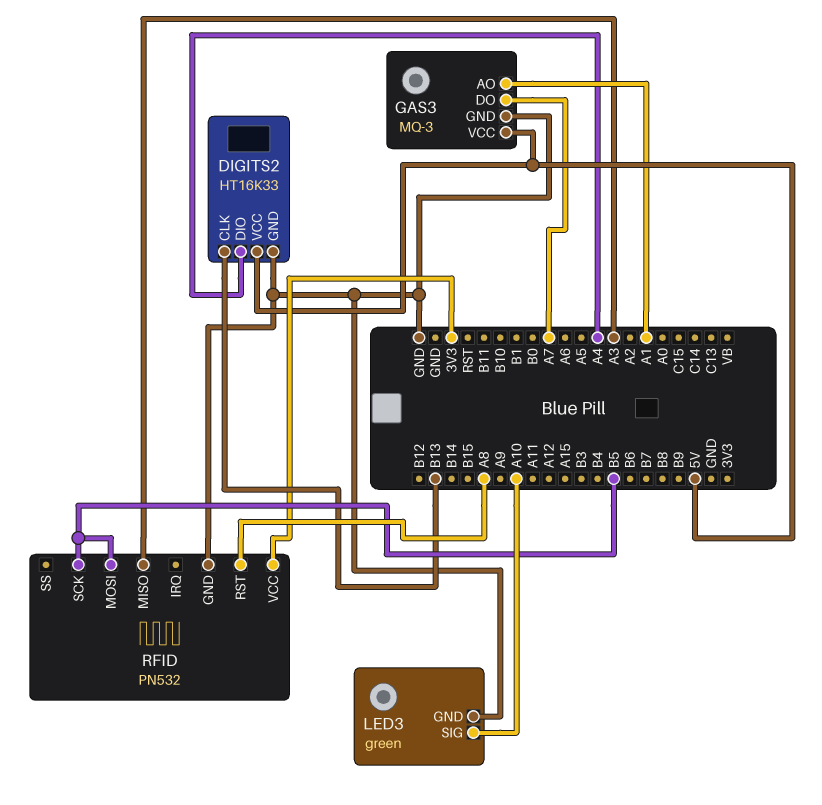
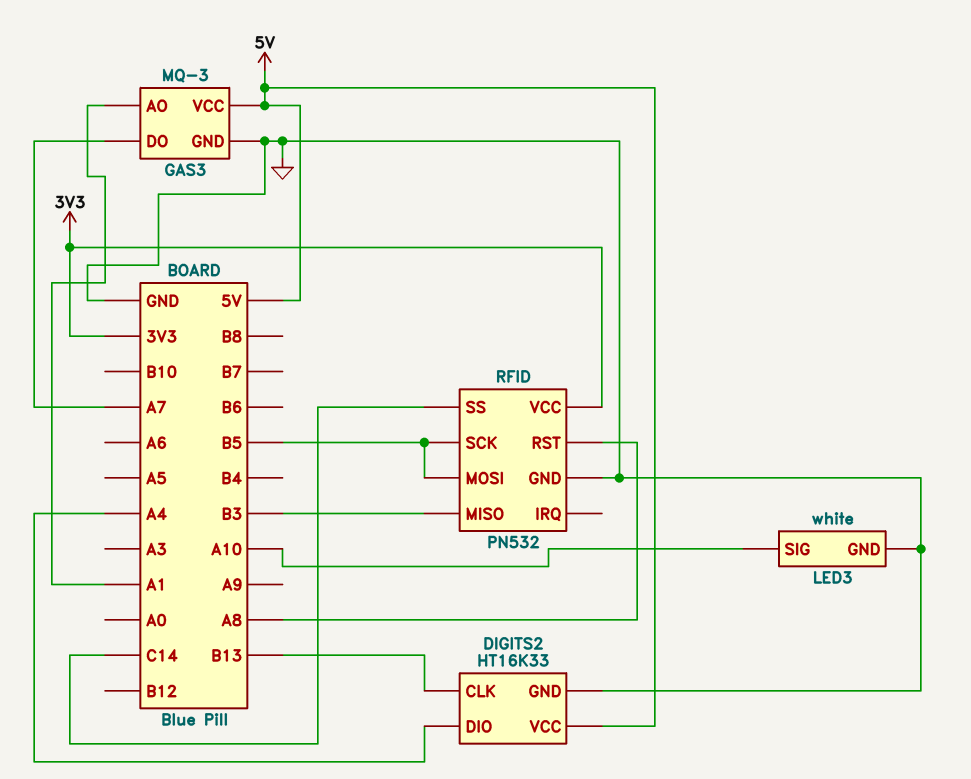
LED3: green -> white
RFID pin MISO: A3 -> B3
RFID pin SS: none -> C14

